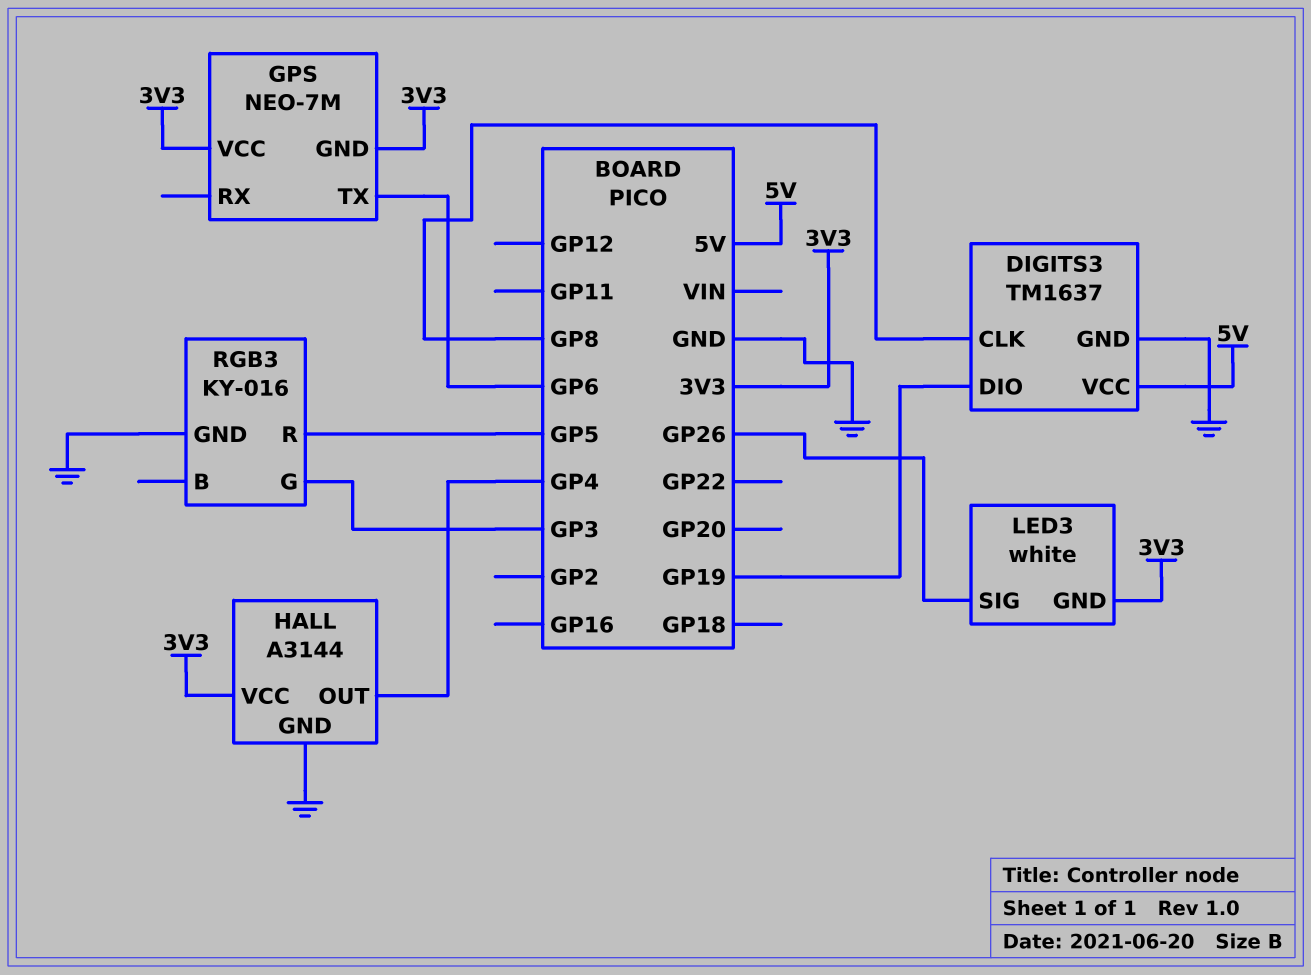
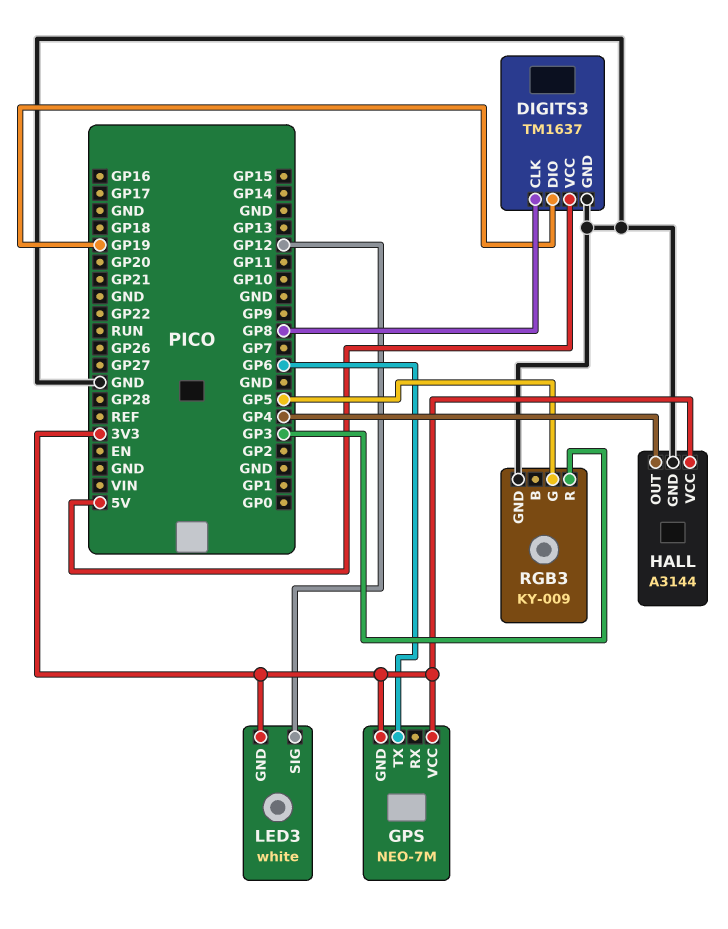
LED3 pin SIG: GP26 -> GP12
RGB3: KY-016 -> KY-009
RGB3 pin G: GP3 -> GP5
RGB3 pin R: GP5 -> GP3

